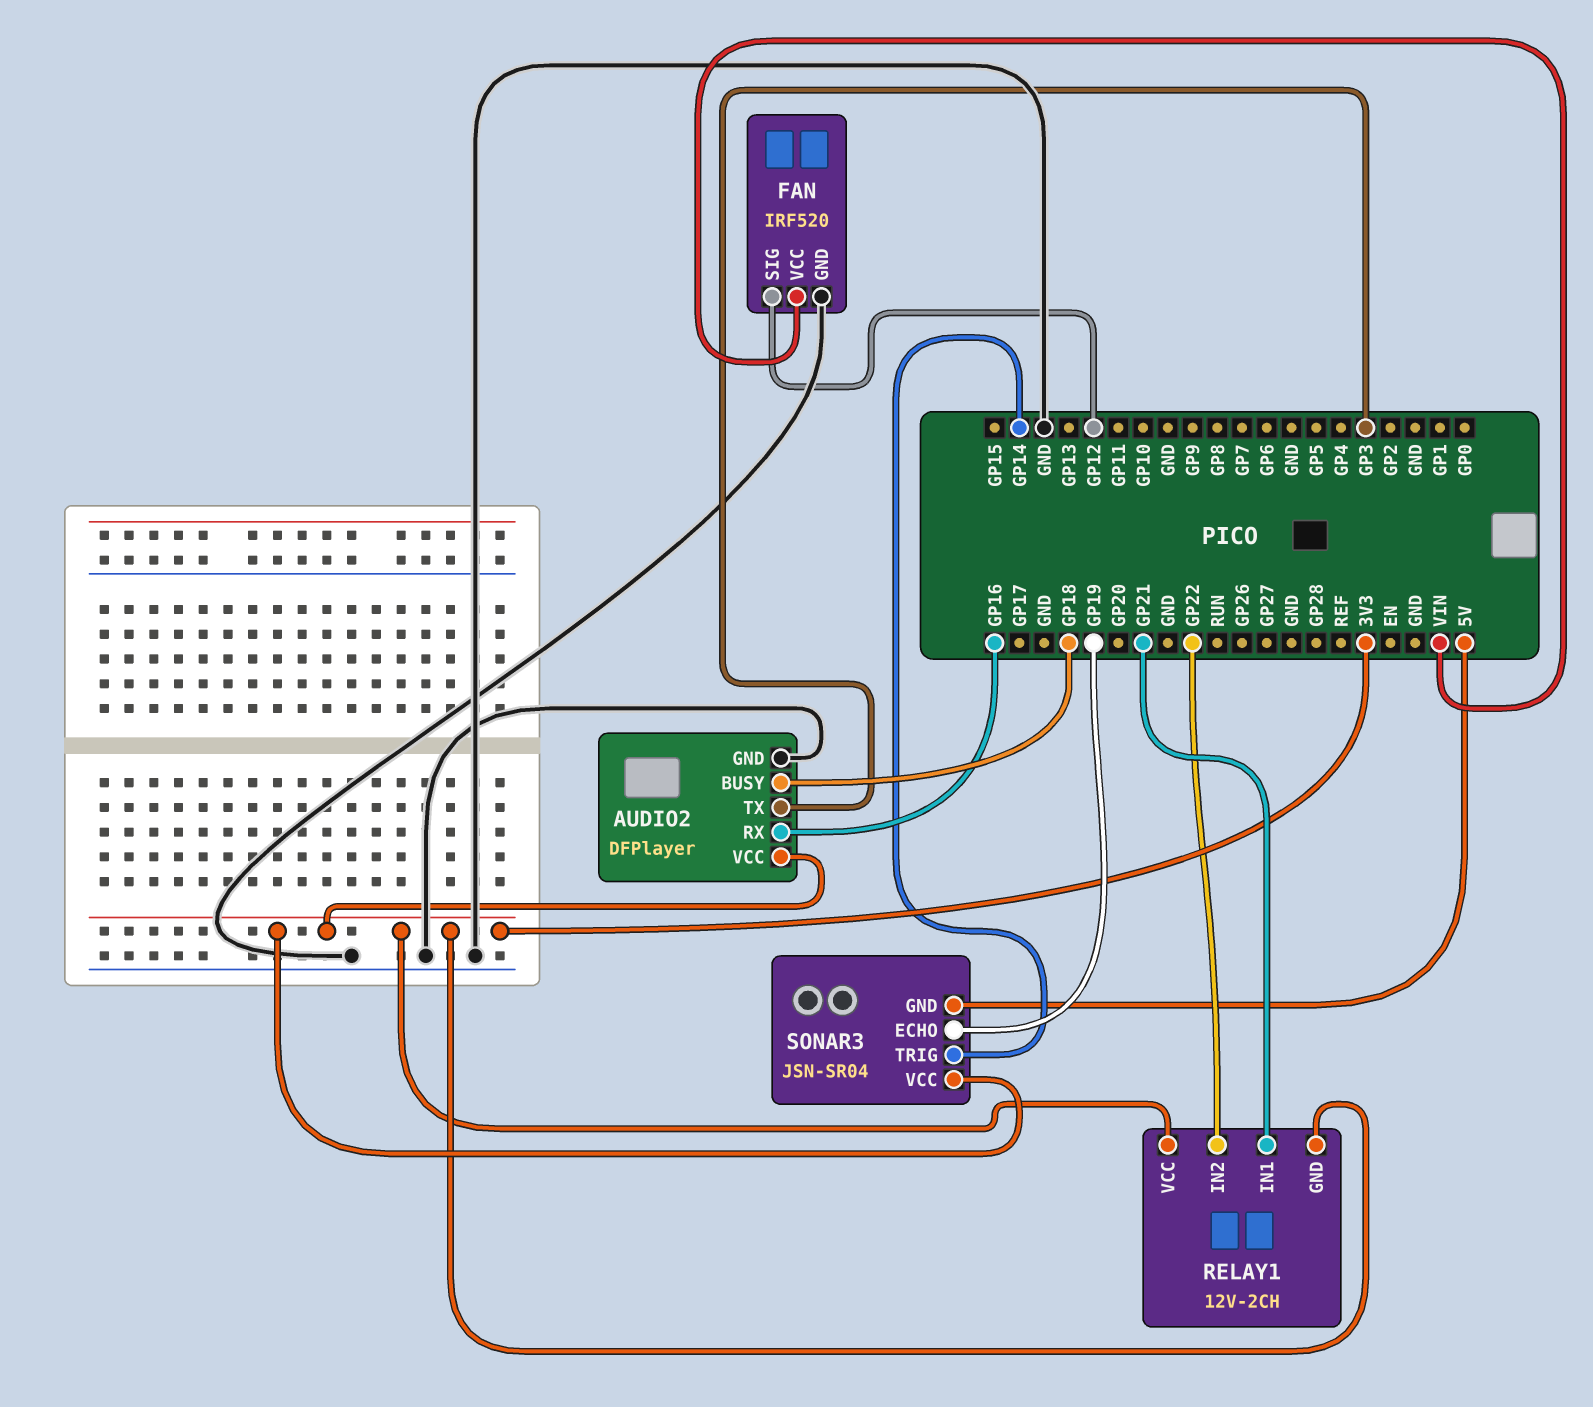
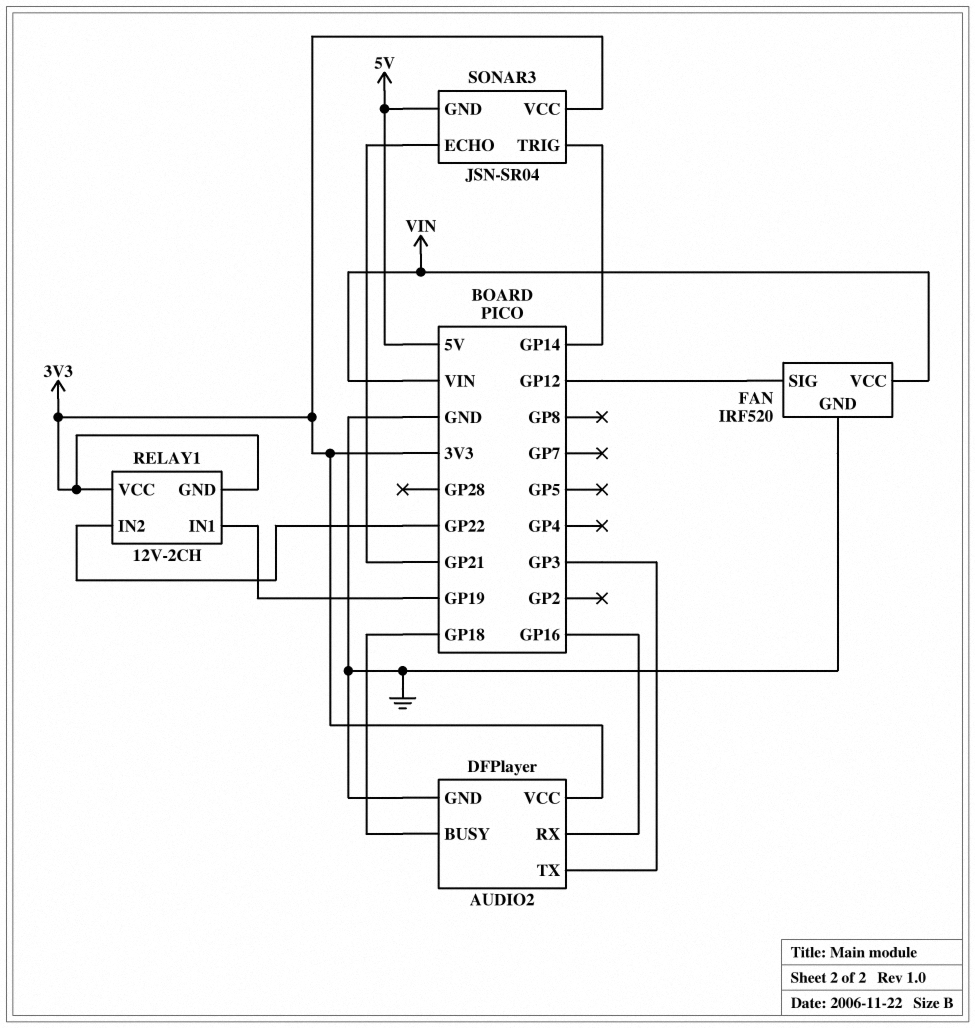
RELAY1 pin IN1: GP21 -> GP19
SONAR3 pin ECHO: GP19 -> GP21

